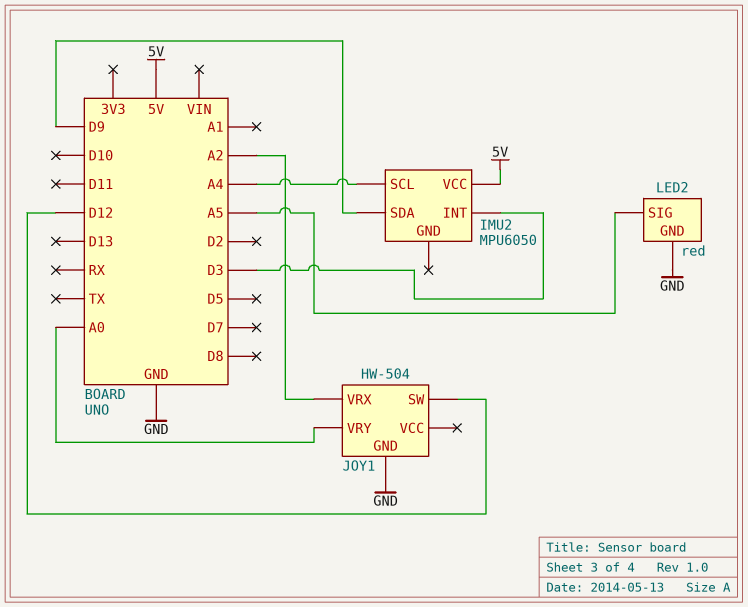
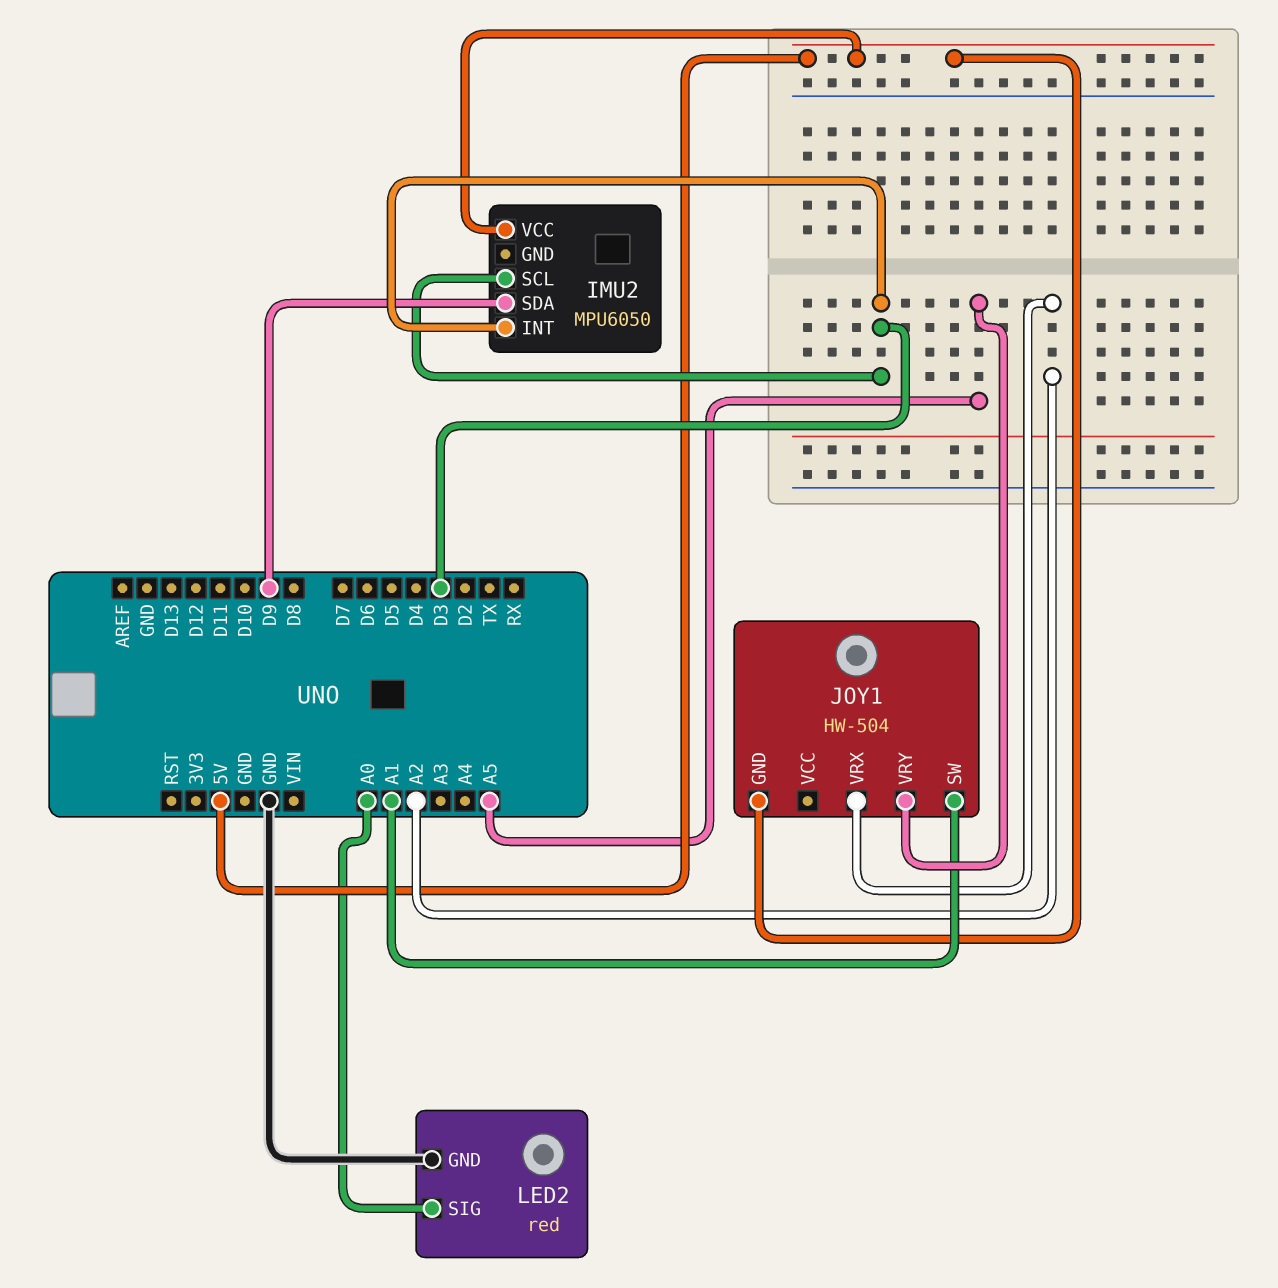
IMU2 pin SCL: A4 -> D3
JOY1 pin GND: GND -> 5V
JOY1 pin SW: D12 -> A1
JOY1 pin VRY: A0 -> A5
LED2 pin SIG: A5 -> A0

